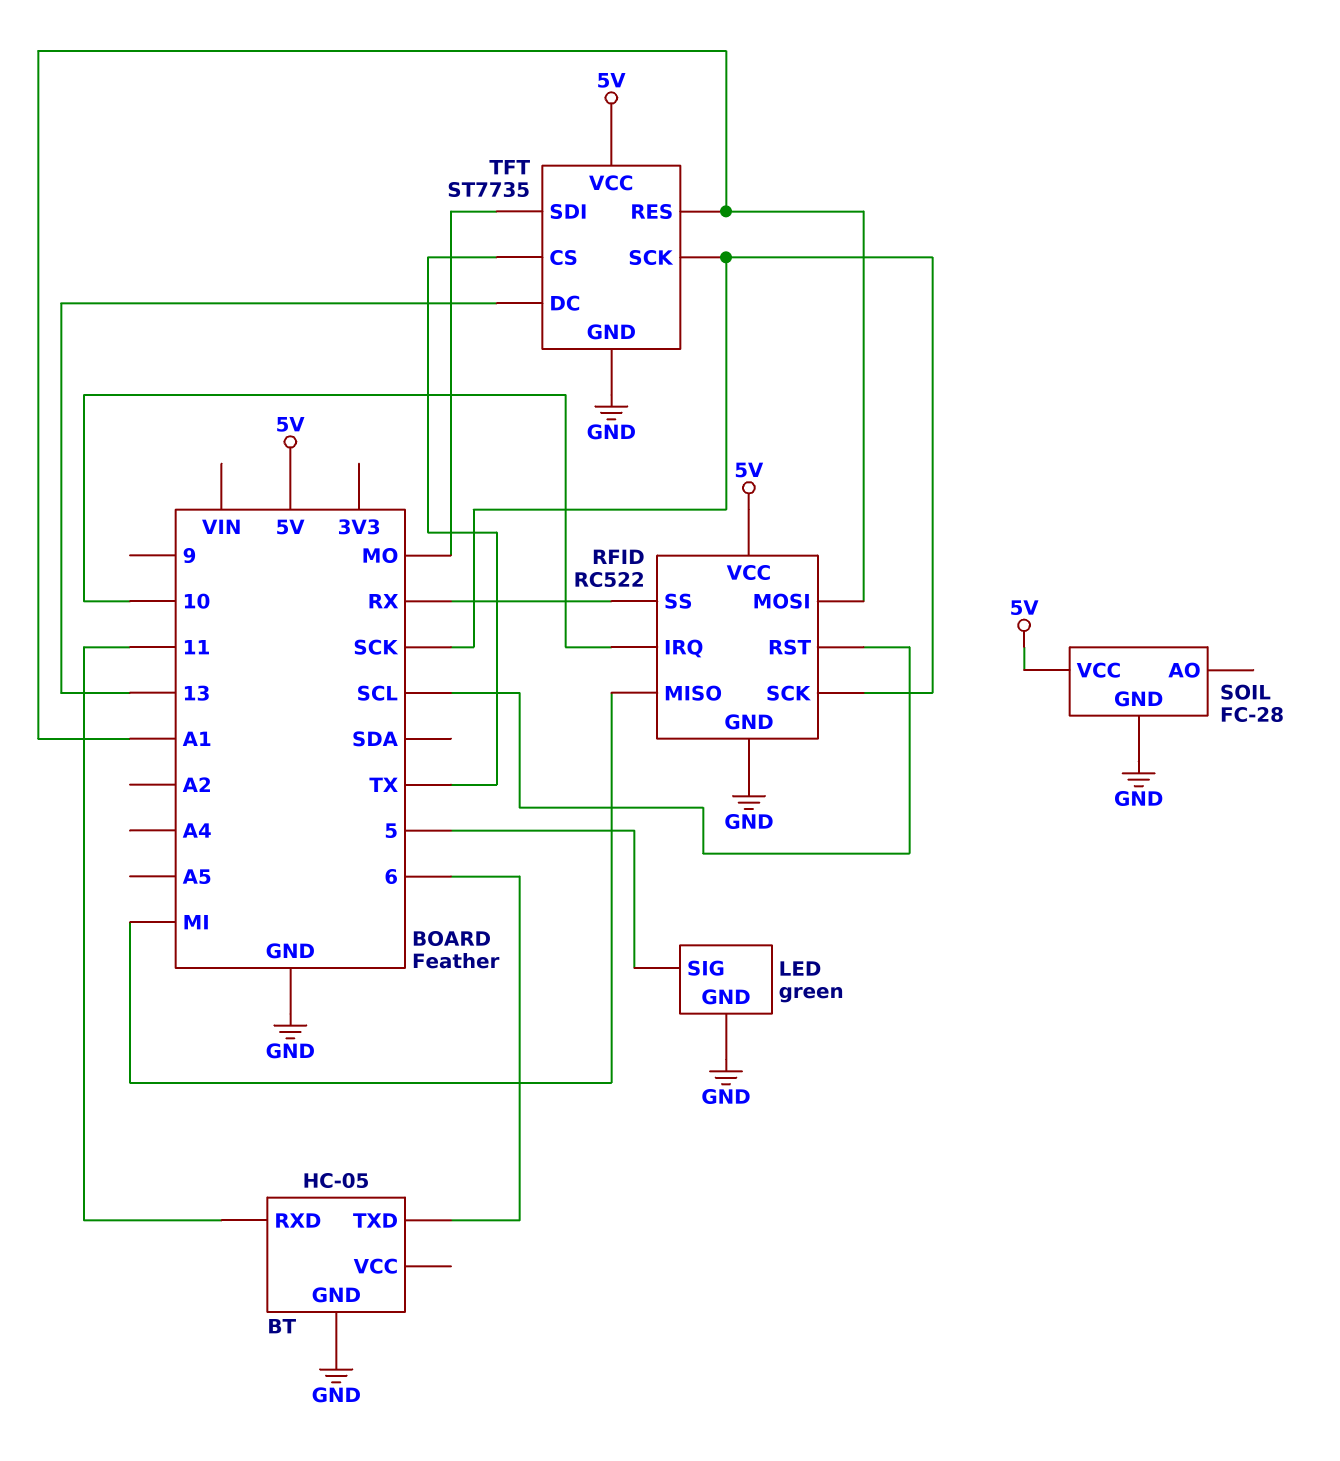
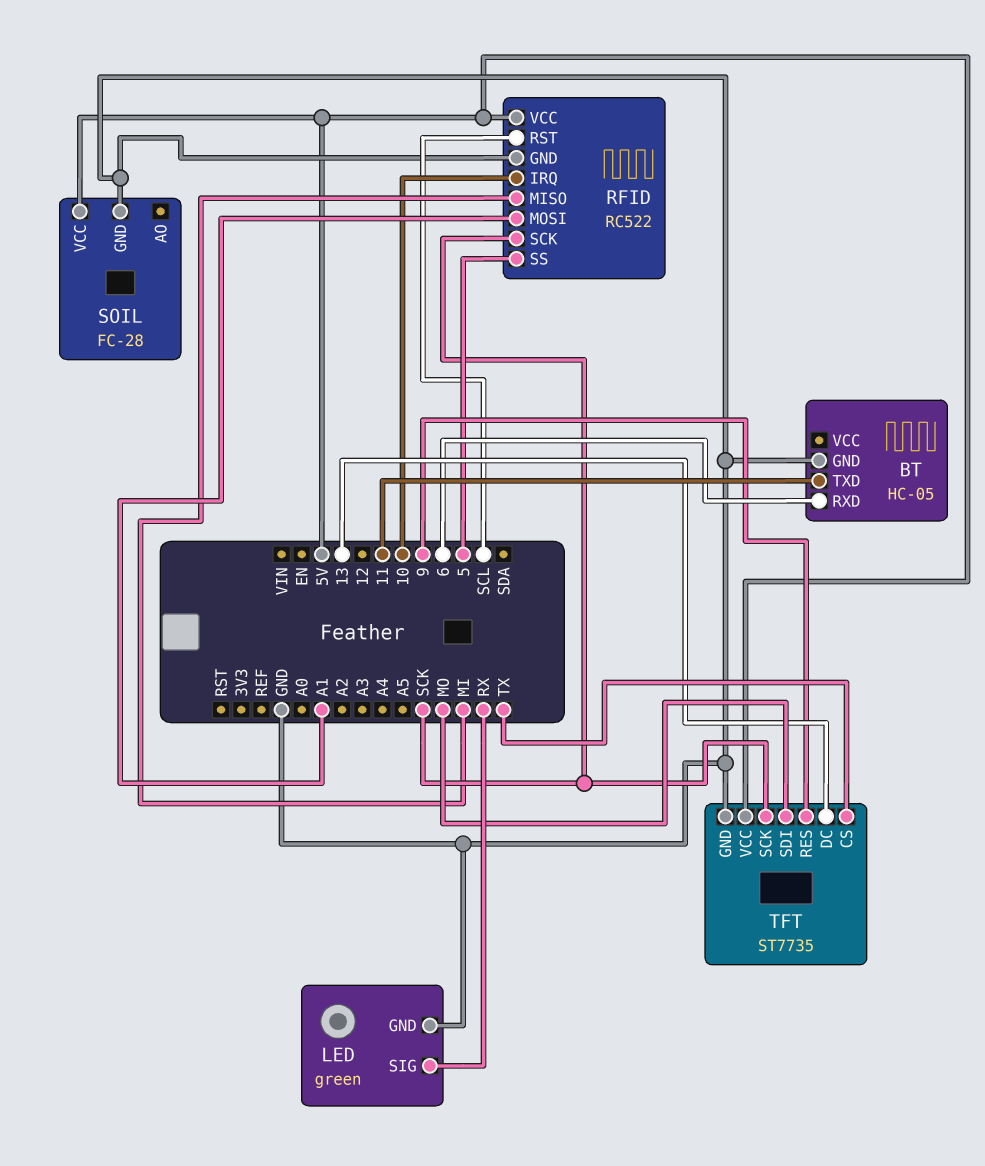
BT pin RXD: 11 -> 6
BT pin TXD: 6 -> 11
LED pin SIG: 5 -> RX
RFID pin SS: RX -> 5
TFT pin RES: A1 -> 9

